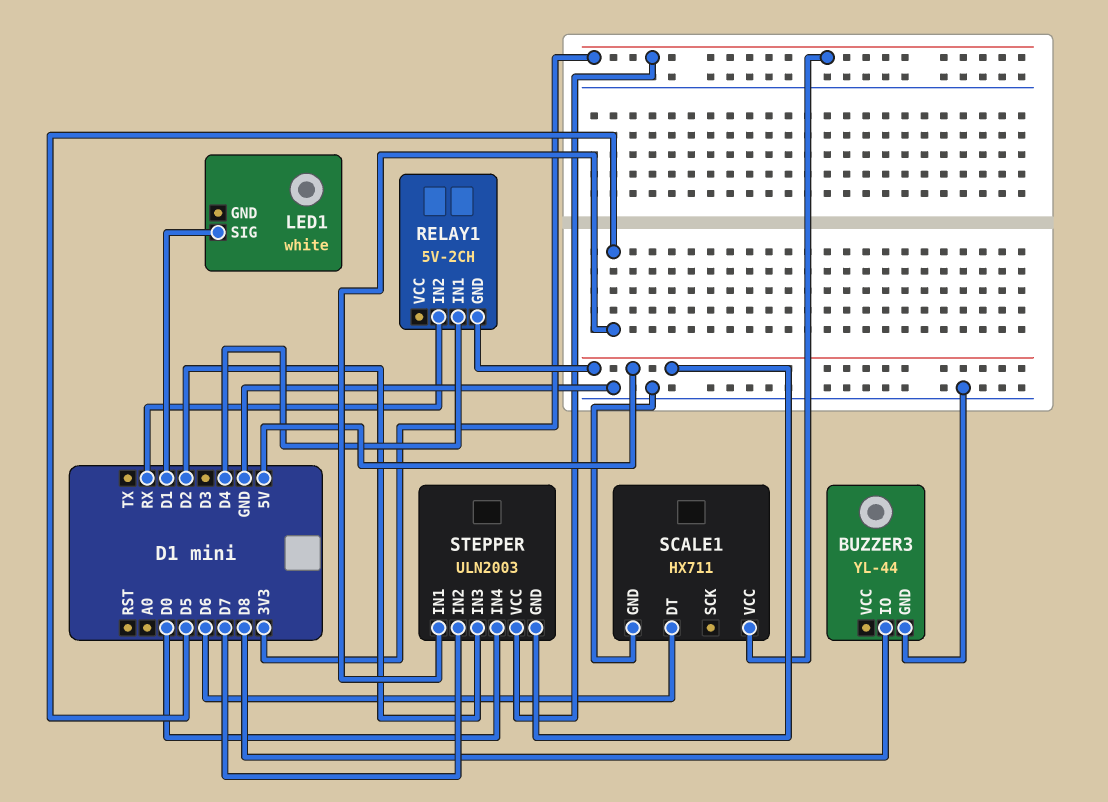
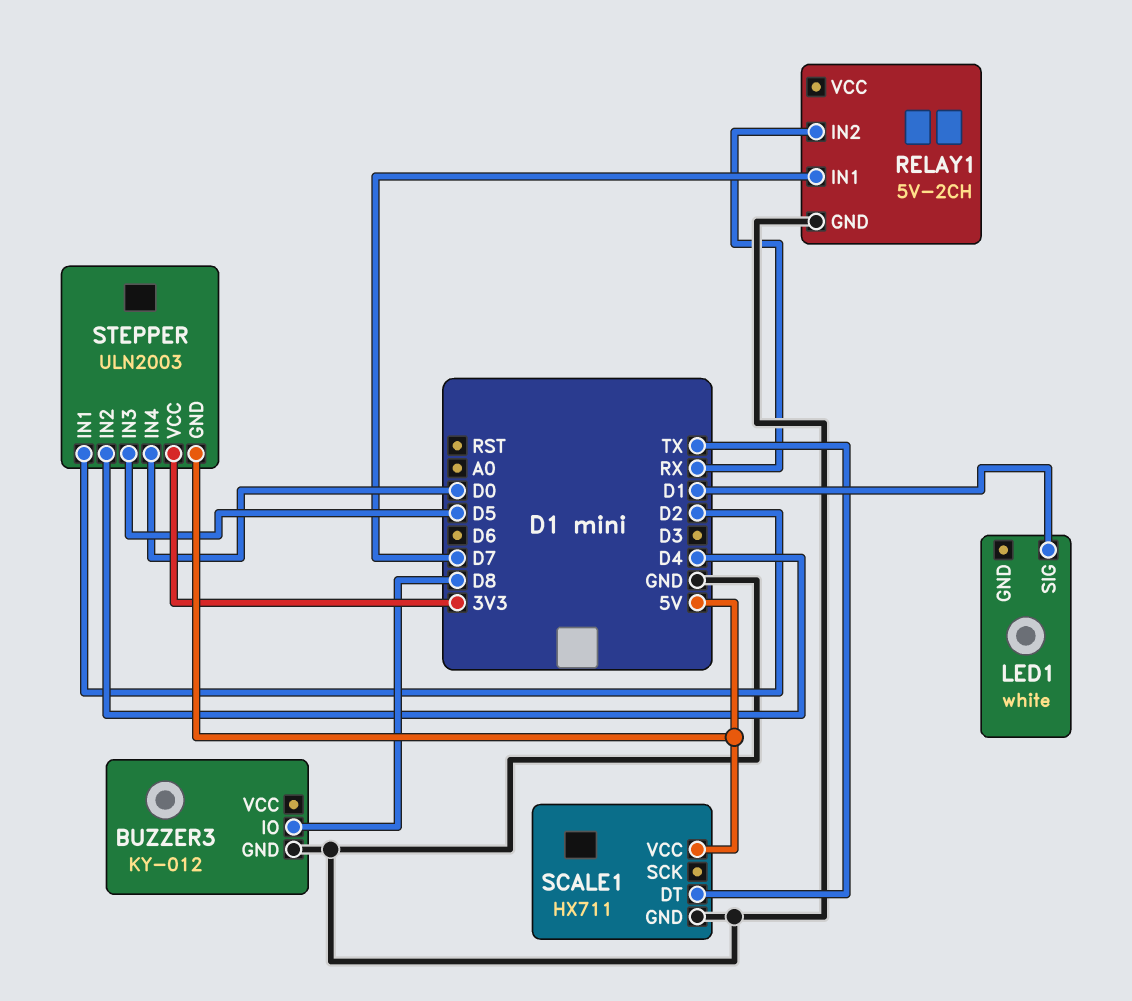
BUZZER3: YL-44 -> KY-012
RELAY1 pin GND: 5V -> GND
RELAY1 pin IN1: D4 -> D7
SCALE1 pin DT: D6 -> TX
SCALE1 pin VCC: 3V3 -> 5V
STEPPER pin IN1: D5 -> D2
STEPPER pin IN2: D7 -> D4
STEPPER pin IN3: D2 -> D5

